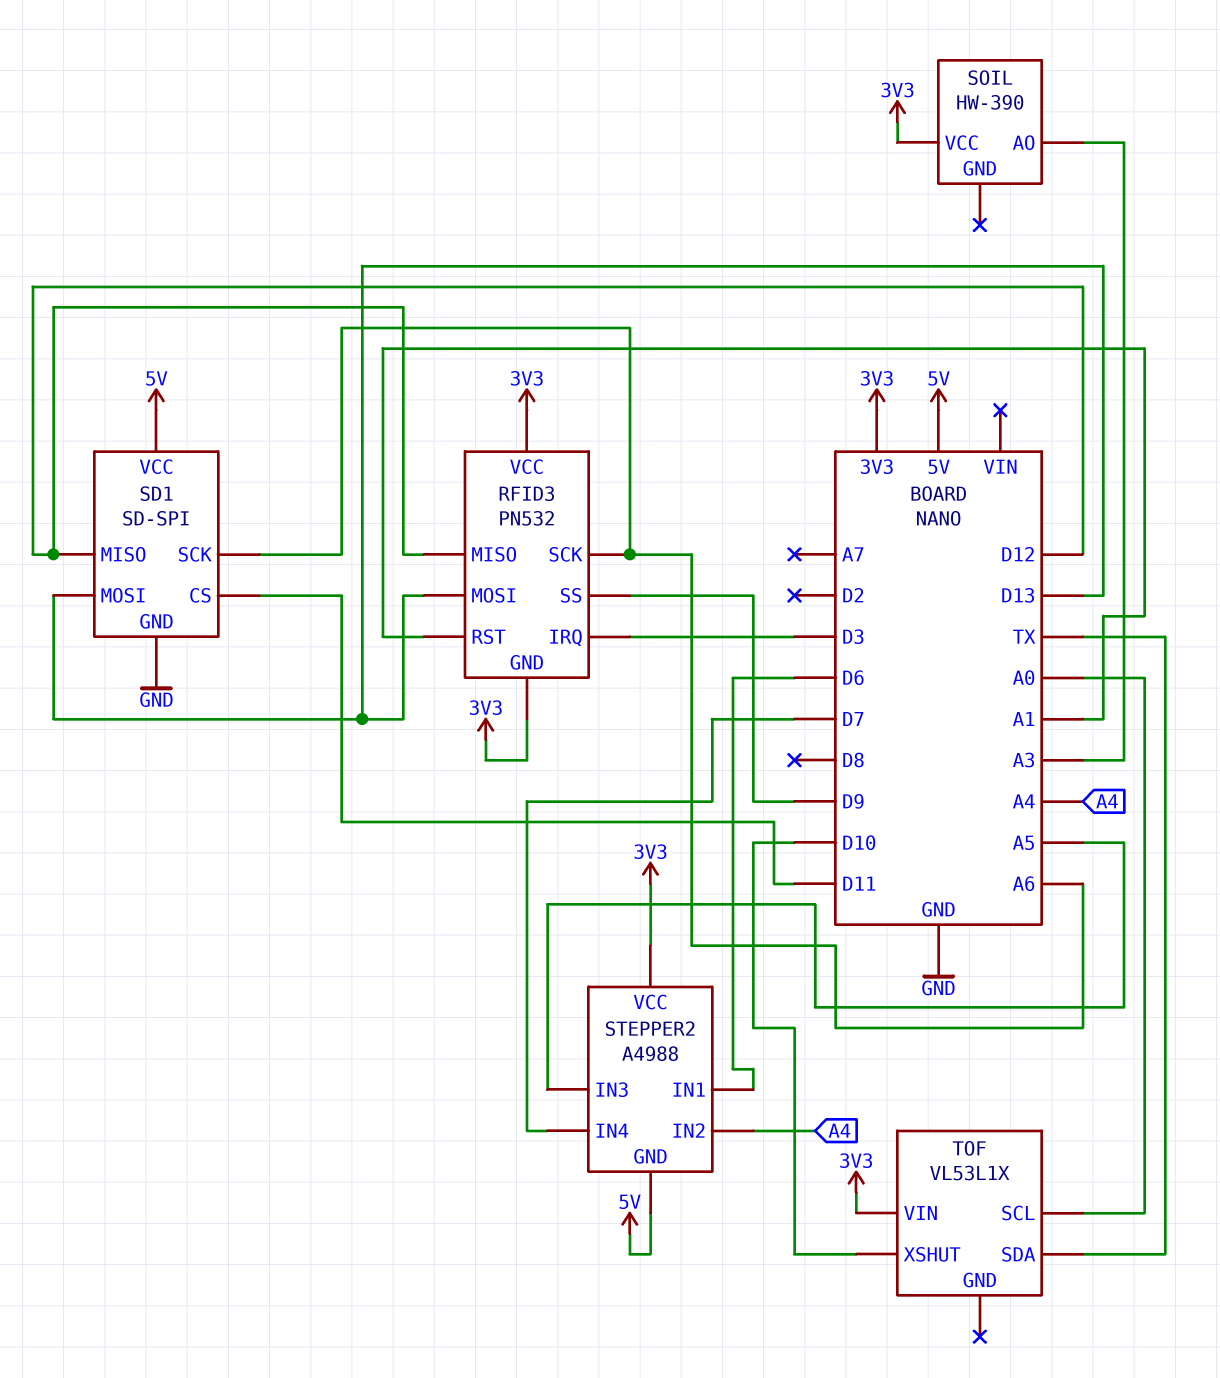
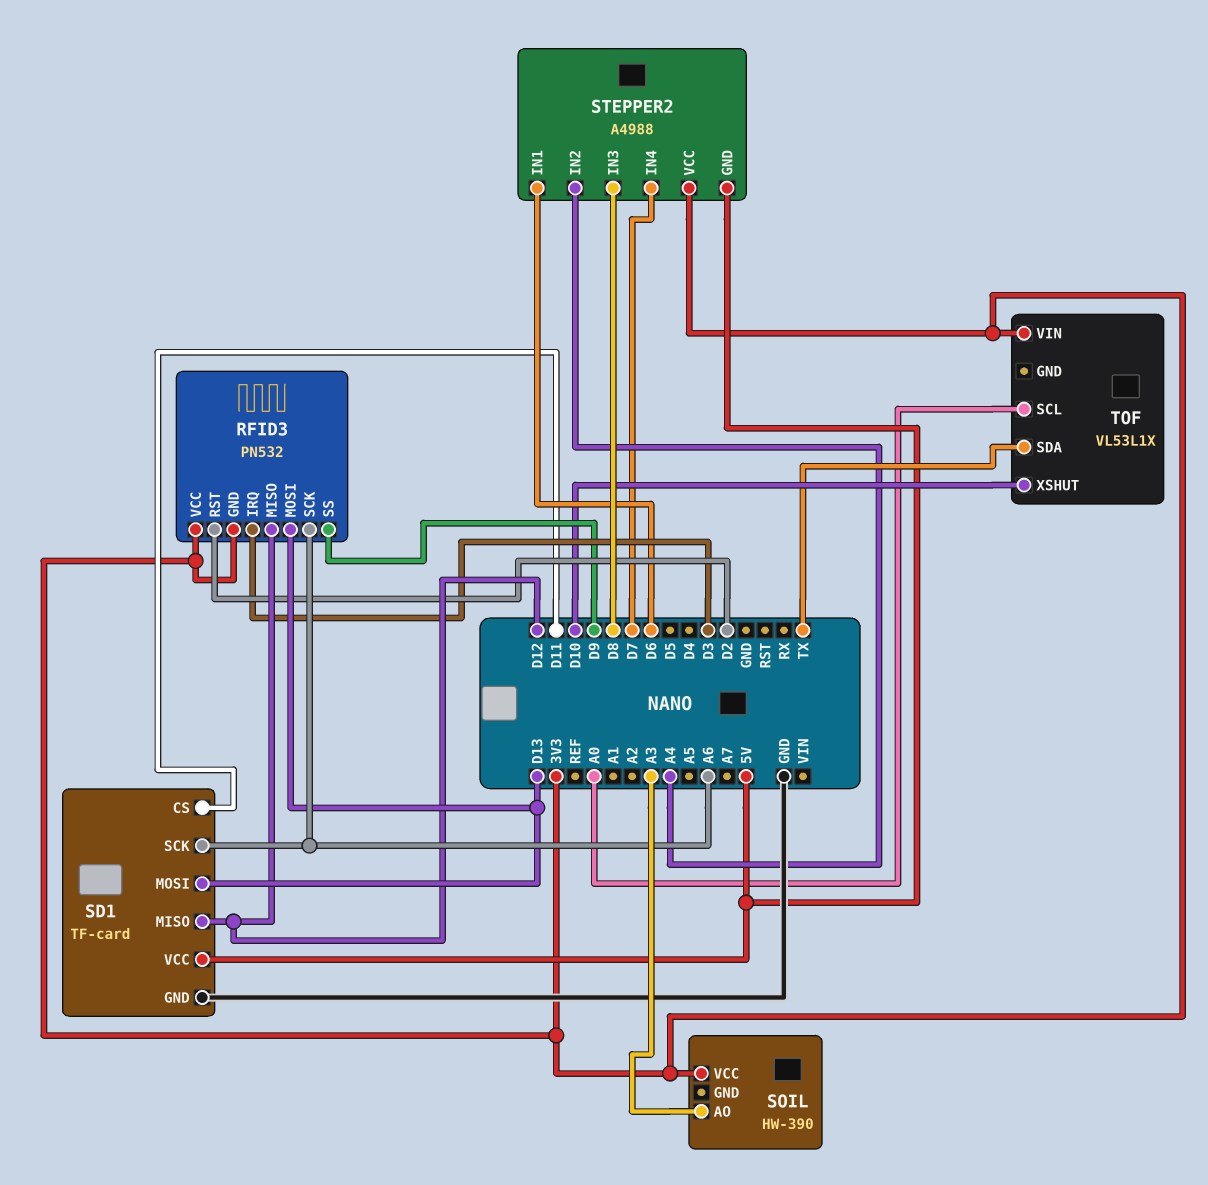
RFID3 pin RST: A1 -> D2
SD1: SD-SPI -> TF-card
STEPPER2 pin IN3: A5 -> D8

